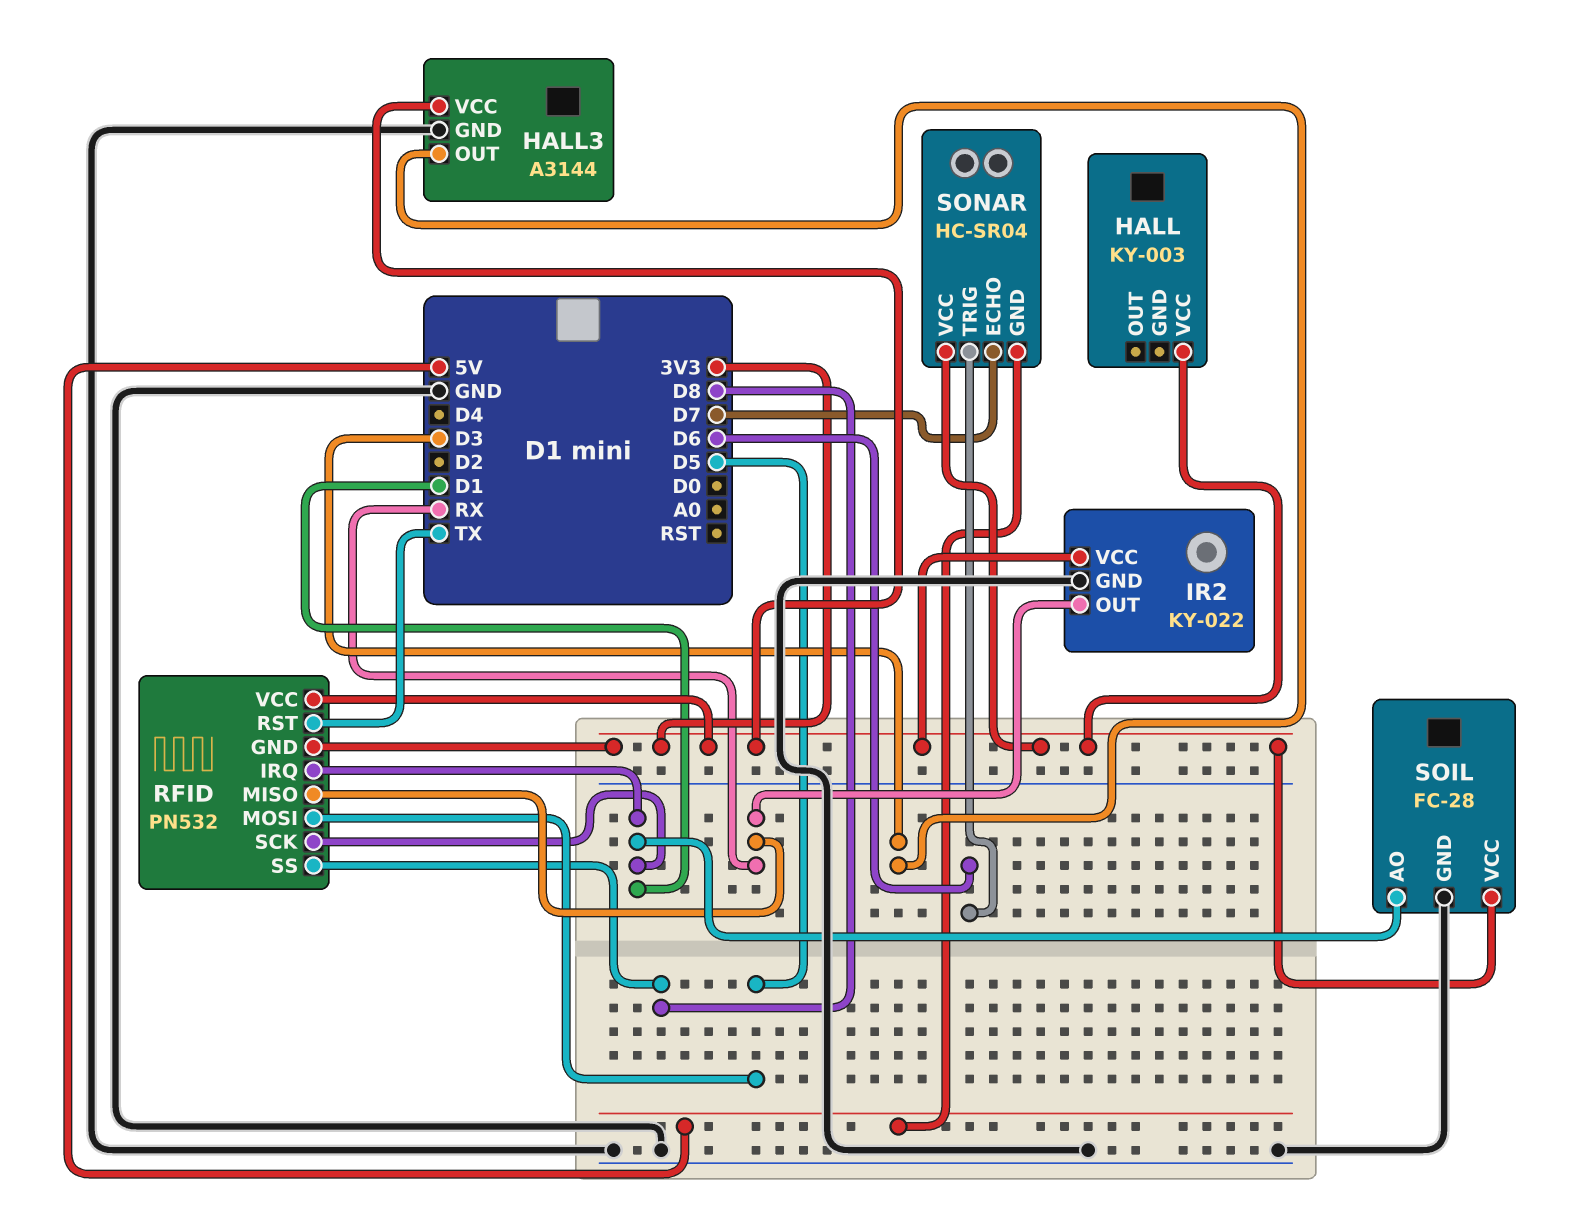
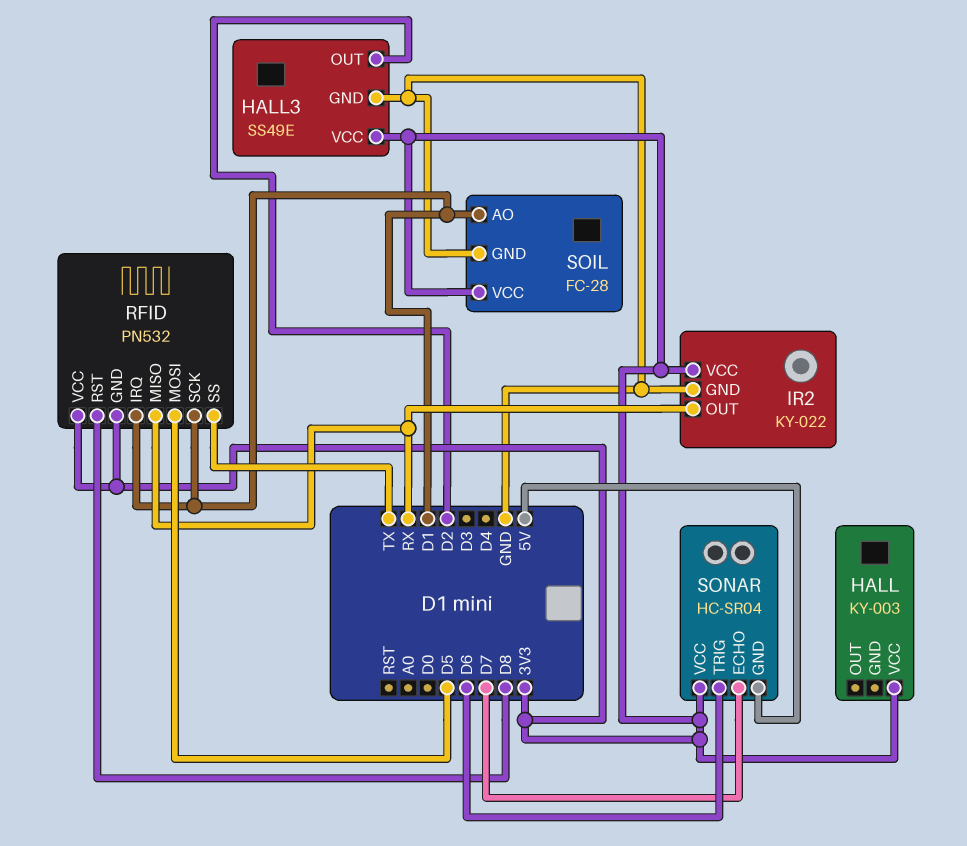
HALL3: A3144 -> SS49E
HALL3 pin OUT: D3 -> D2
RFID pin RST: TX -> D8
RFID pin SS: D8 -> TX

